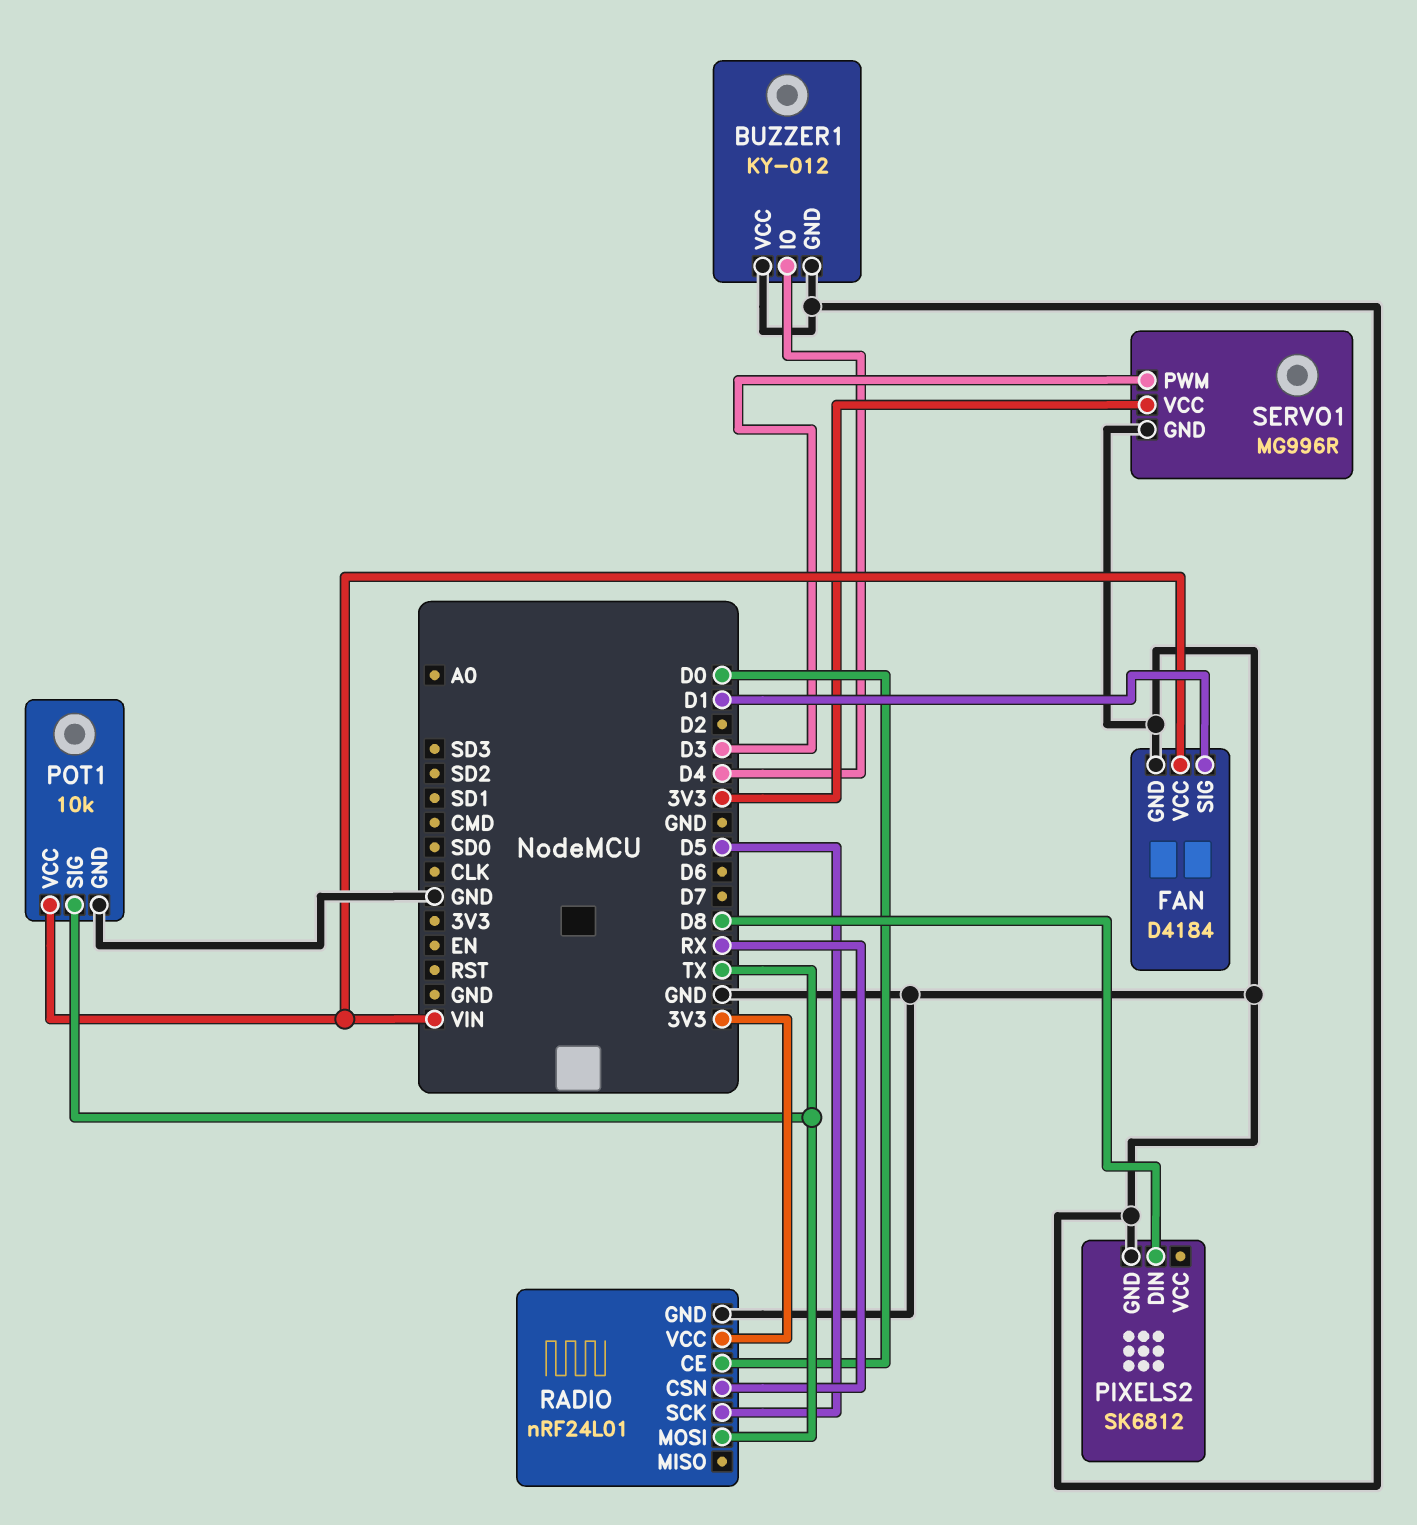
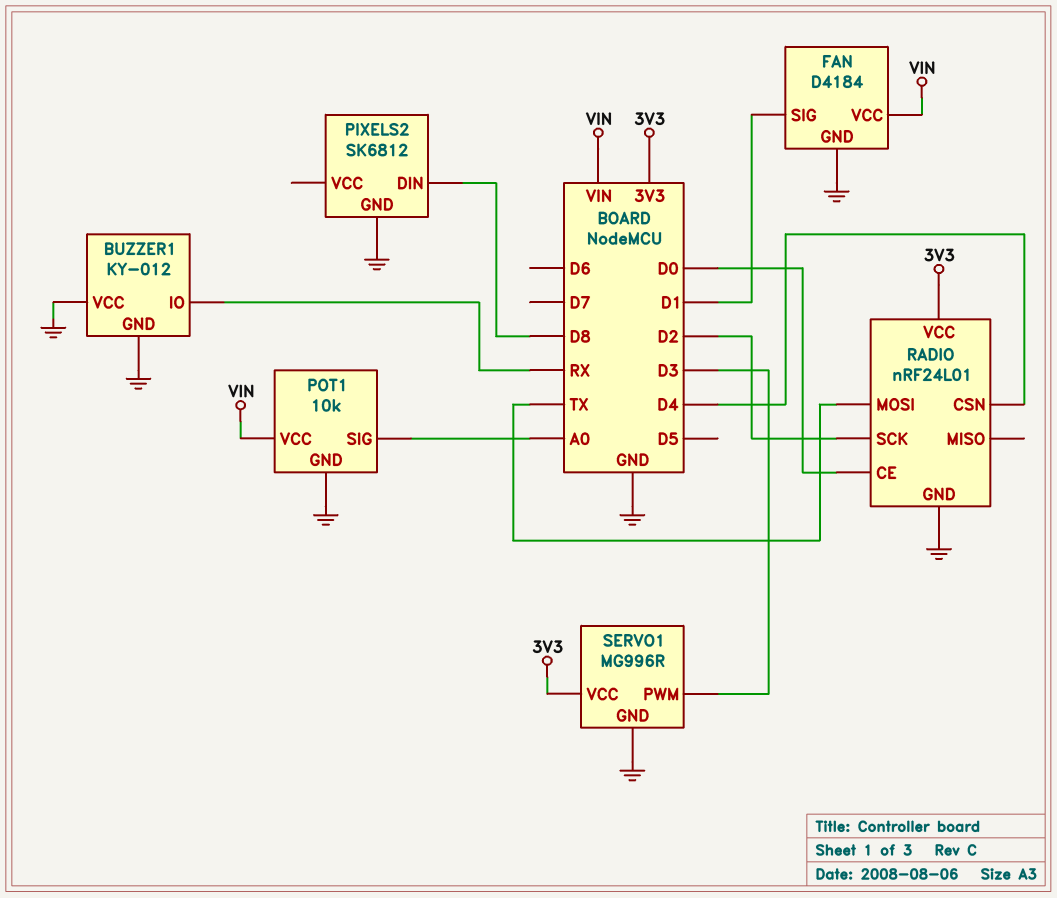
BUZZER1 pin IO: D4 -> RX
POT1 pin SIG: TX -> A0
RADIO pin CSN: RX -> D4
RADIO pin SCK: D5 -> D2

